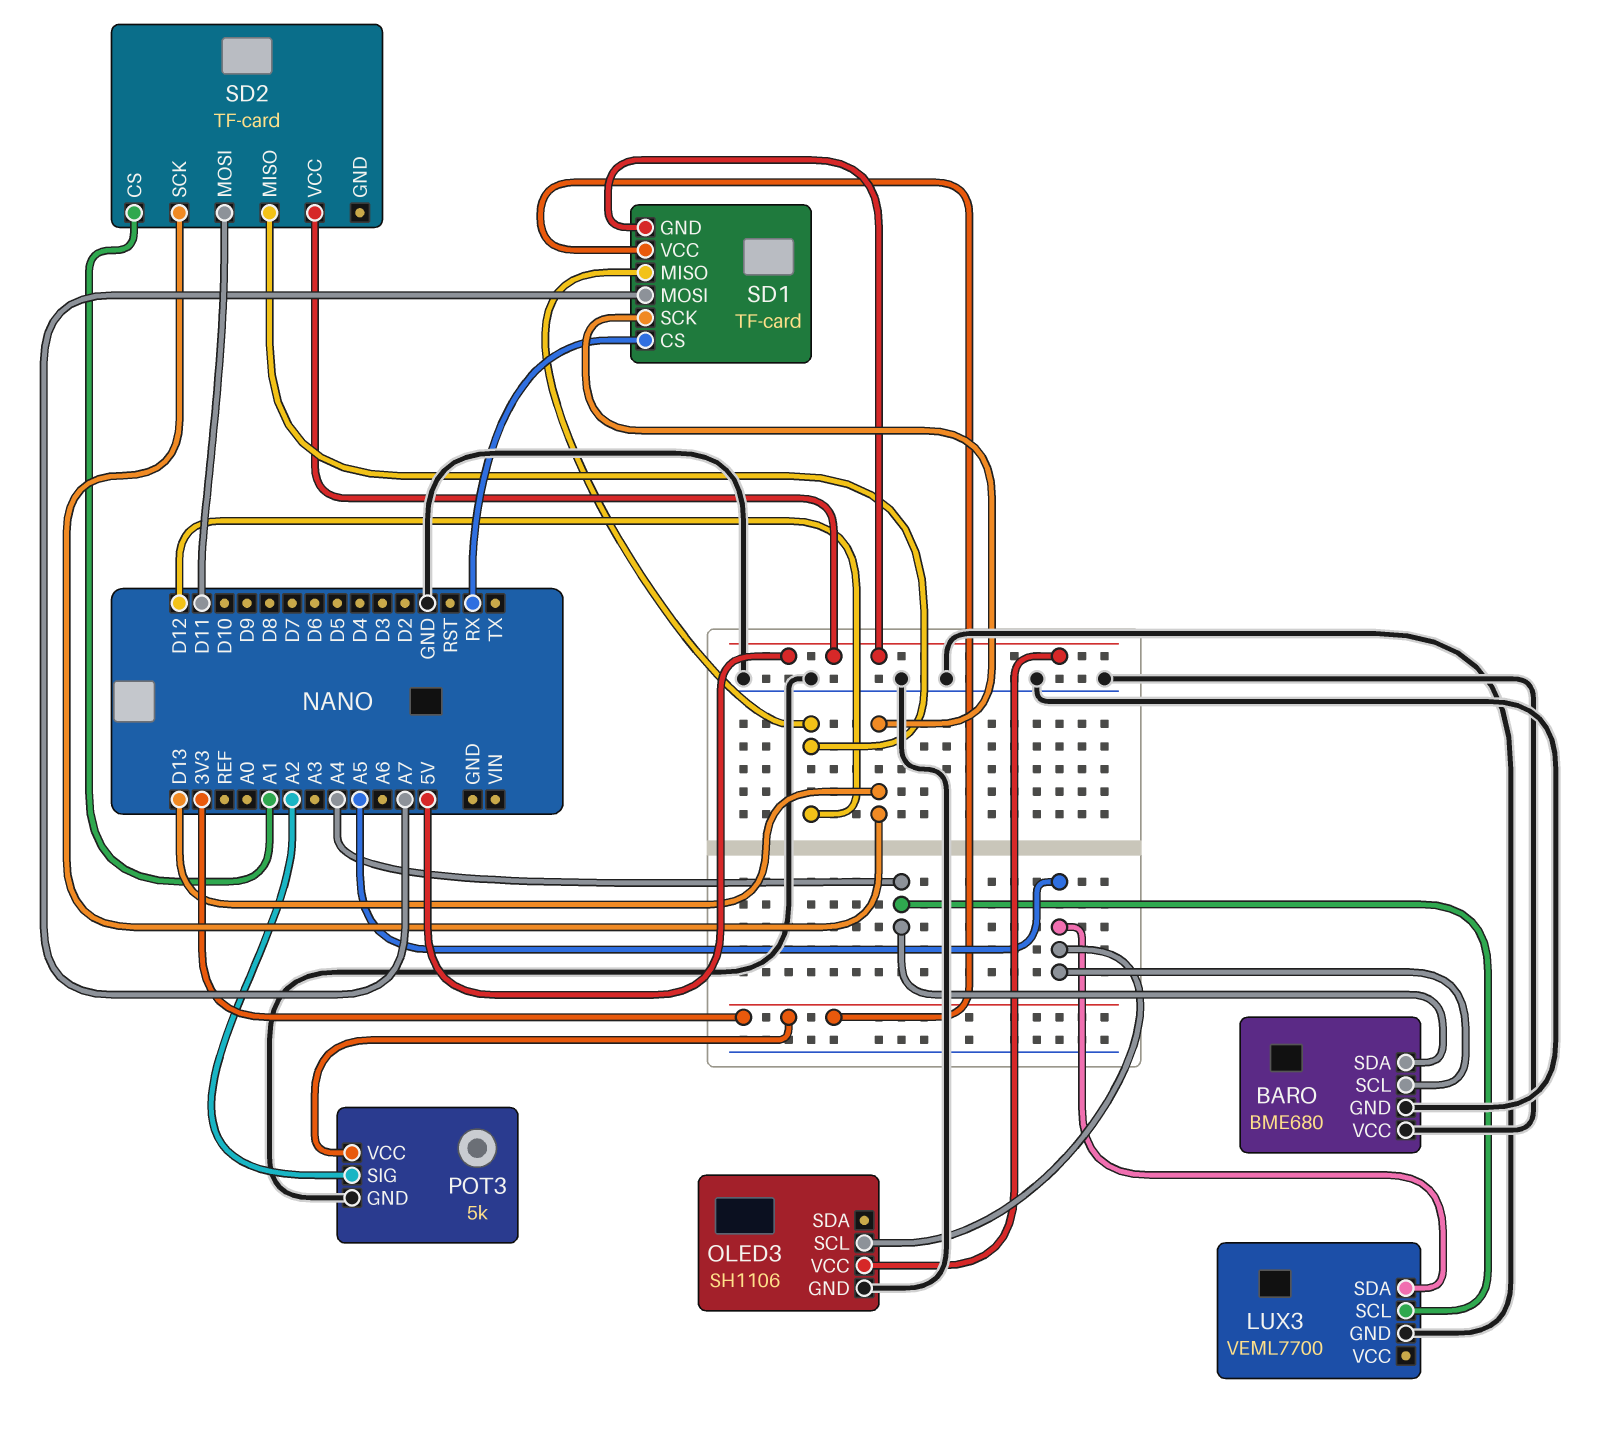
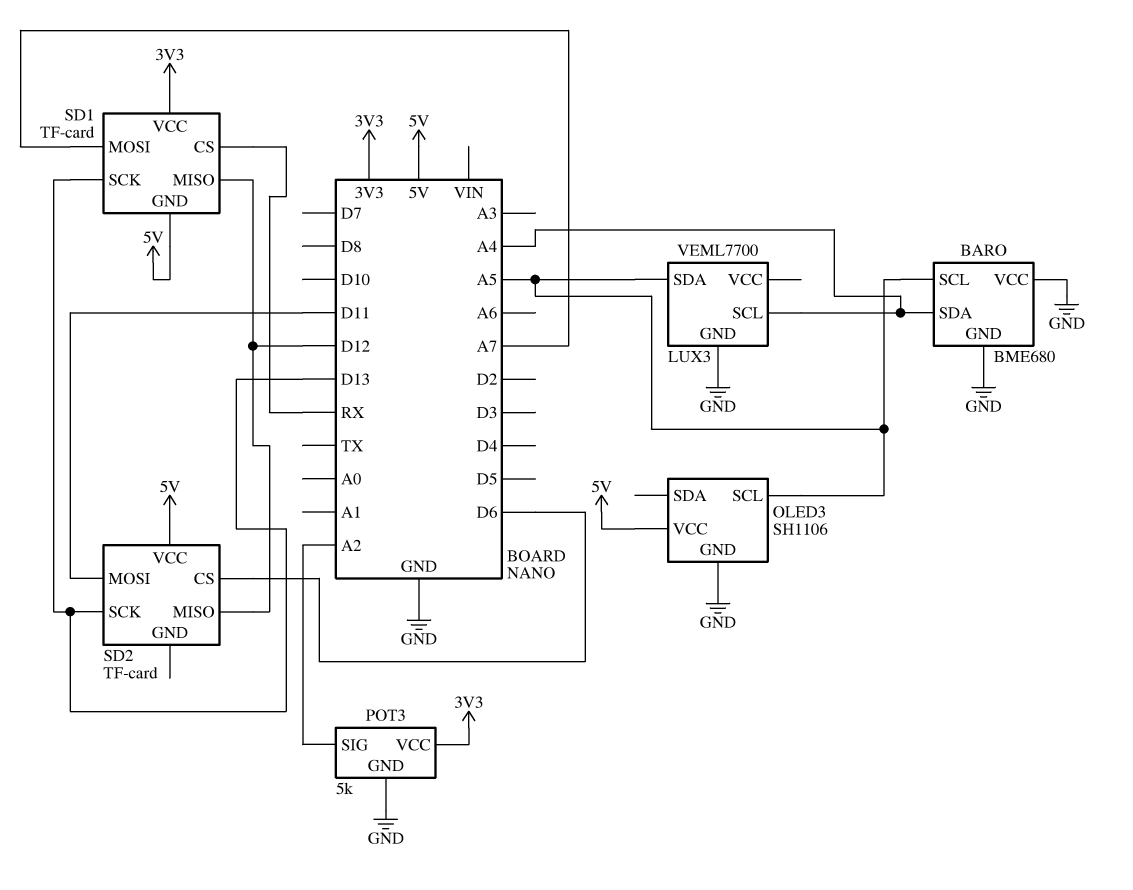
SD2 pin CS: A1 -> D6

